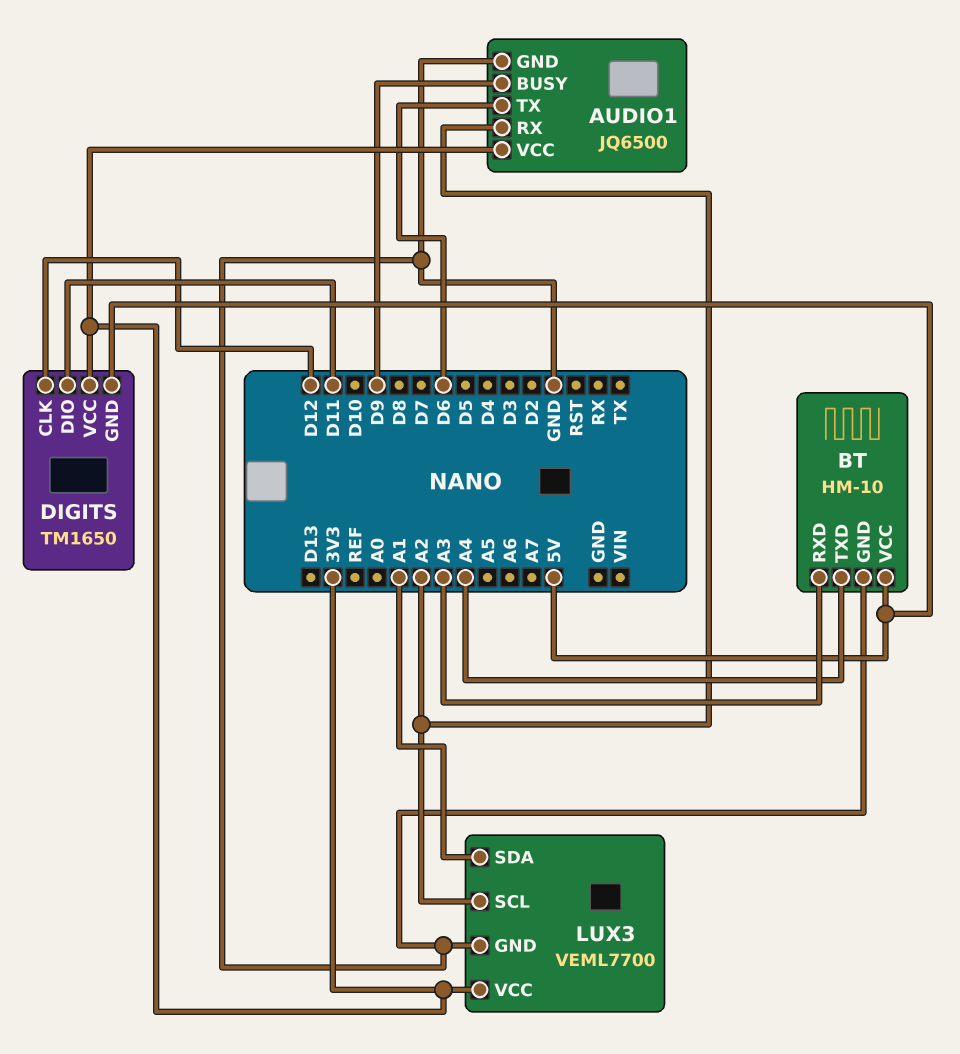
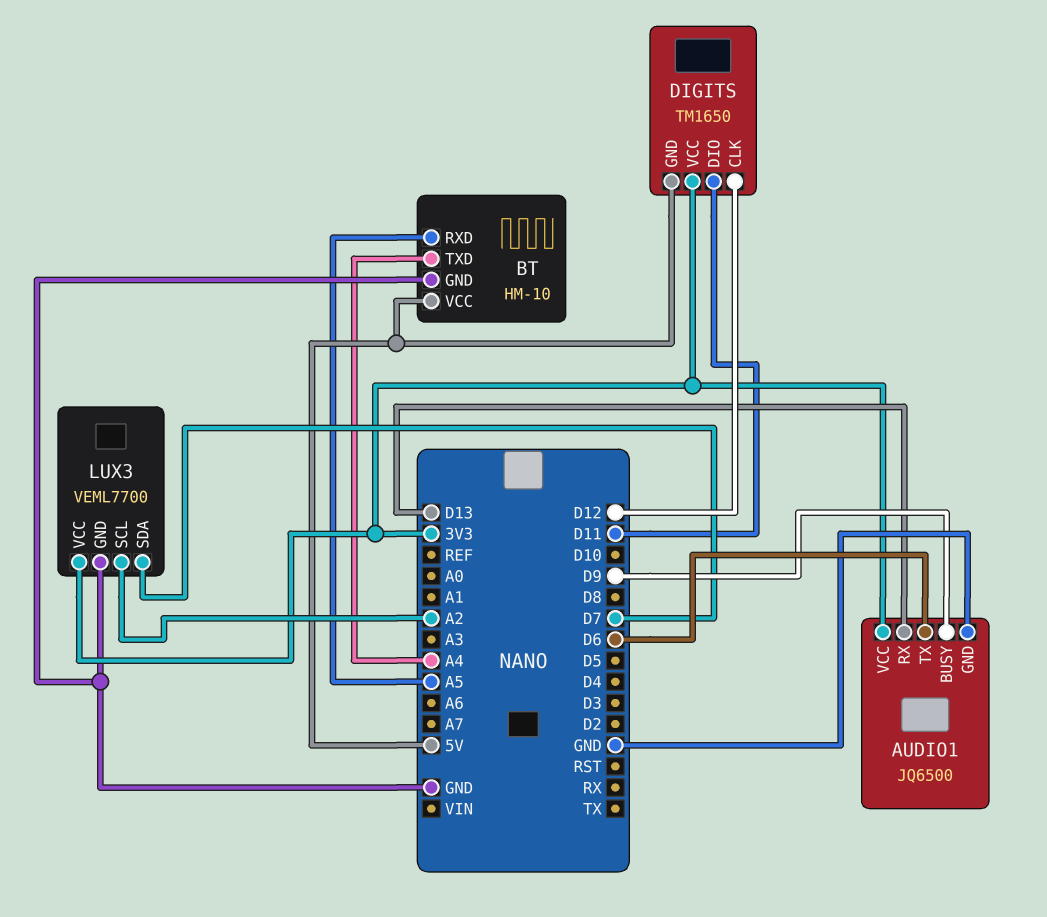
AUDIO1 pin RX: A2 -> D13
BT pin RXD: A3 -> A5
LUX3 pin SDA: A1 -> D7

